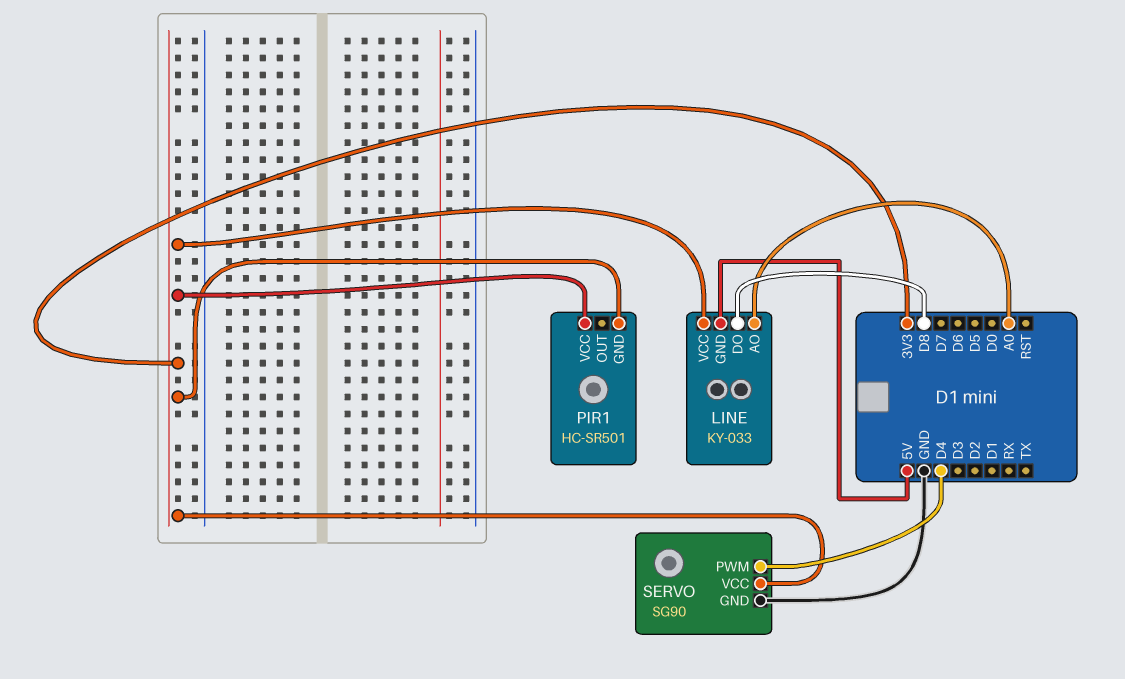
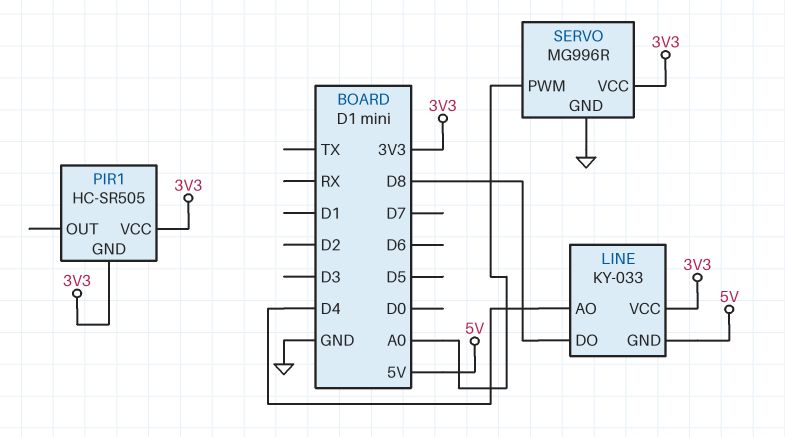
LINE pin AO: A0 -> D4
PIR1: HC-SR501 -> HC-SR505
SERVO: SG90 -> MG996R
SERVO pin PWM: D4 -> A0

